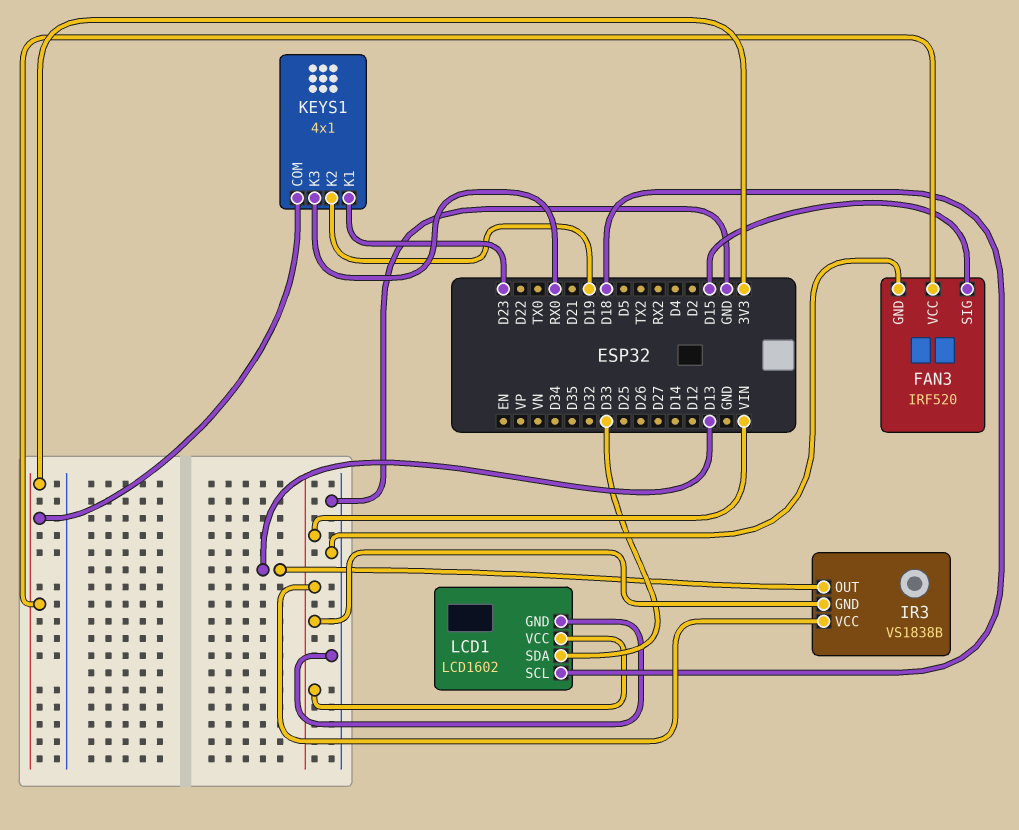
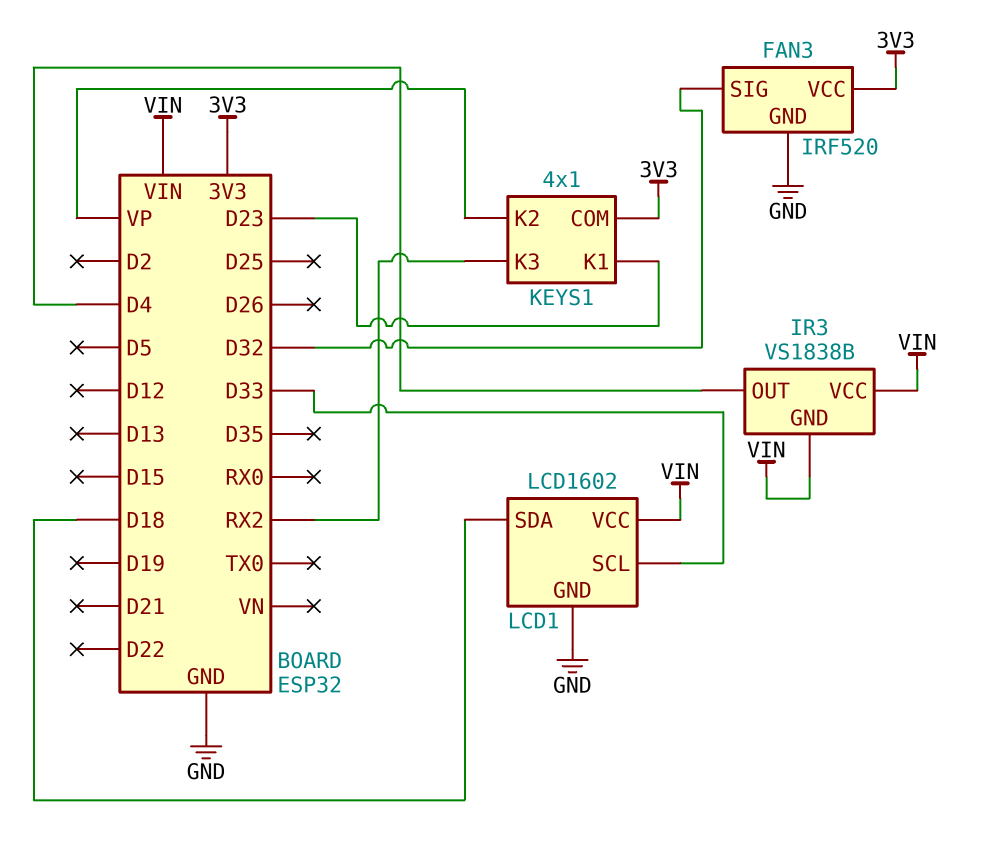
FAN3 pin SIG: D15 -> D32
IR3 pin OUT: D13 -> D4
KEYS1 pin K2: D19 -> VP
KEYS1 pin K3: RX0 -> RX2
LCD1 pin SCL: D18 -> D33
LCD1 pin SDA: D33 -> D18

